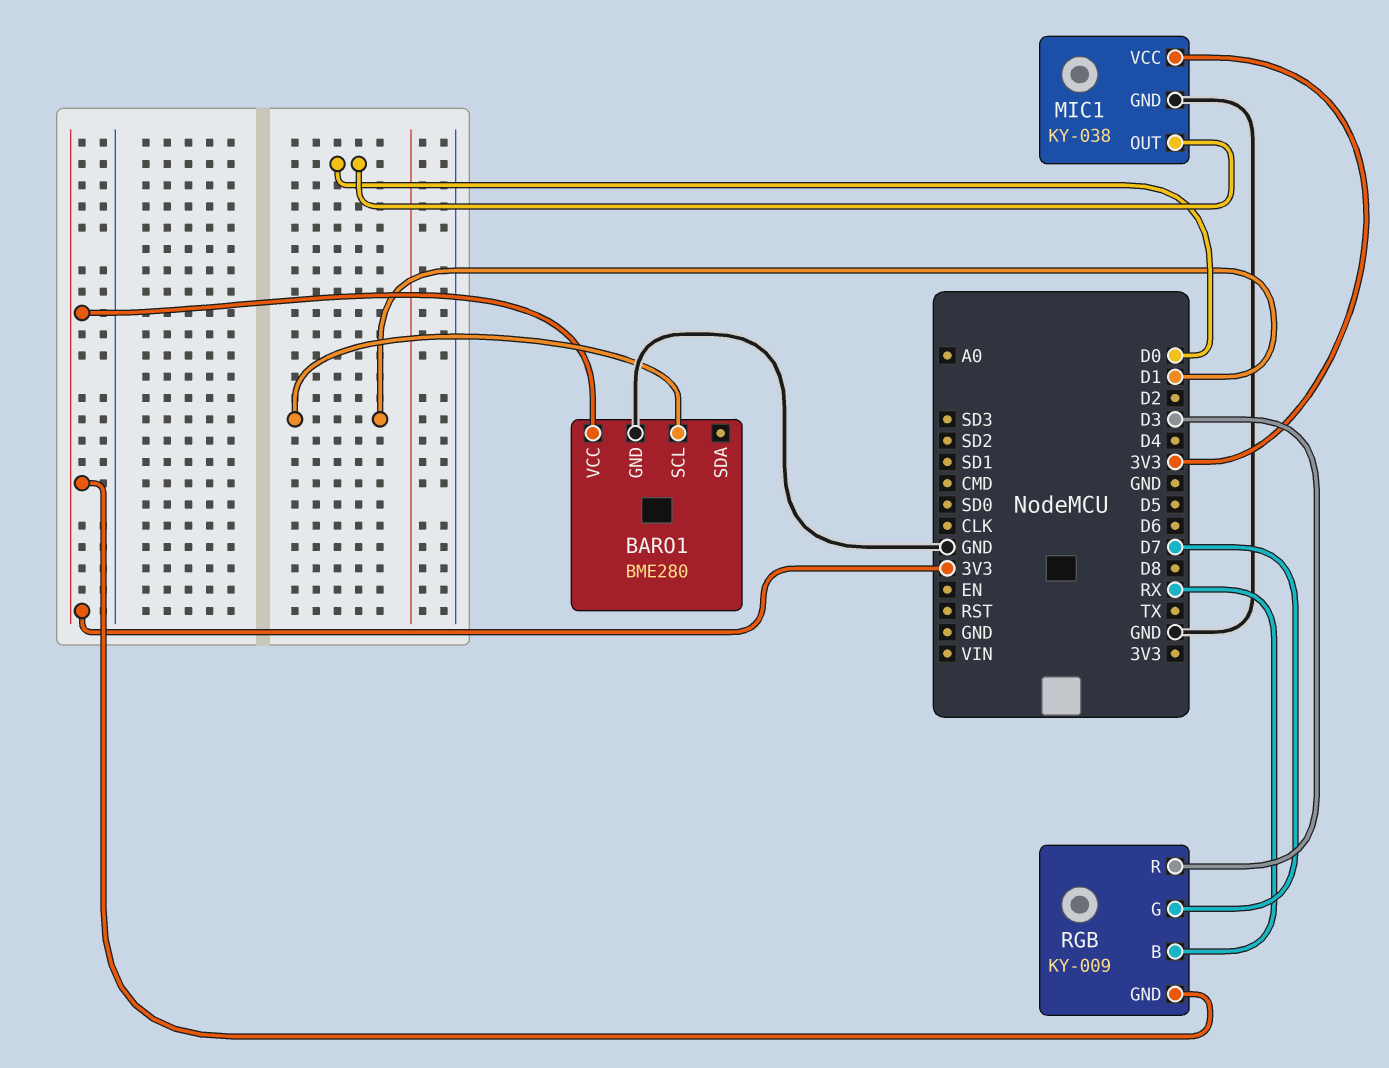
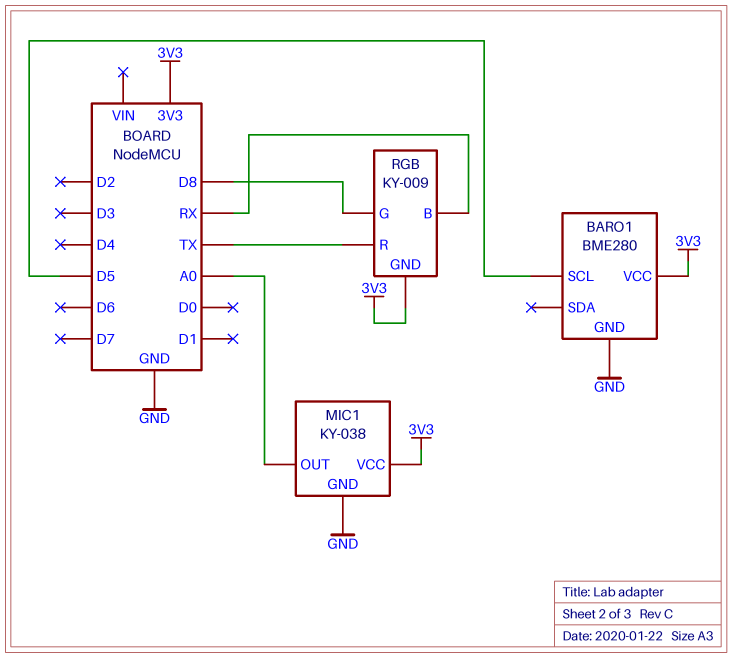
BARO1 pin SCL: D1 -> D5
MIC1 pin OUT: D0 -> A0
RGB pin G: D7 -> D8
RGB pin R: D3 -> TX

